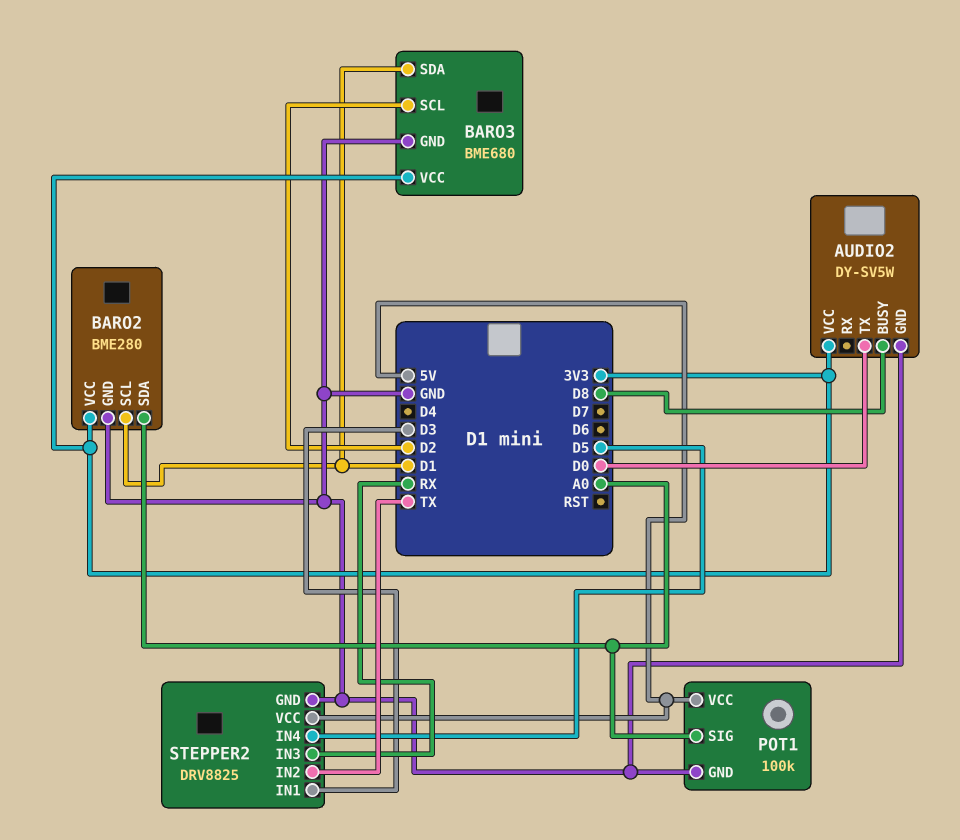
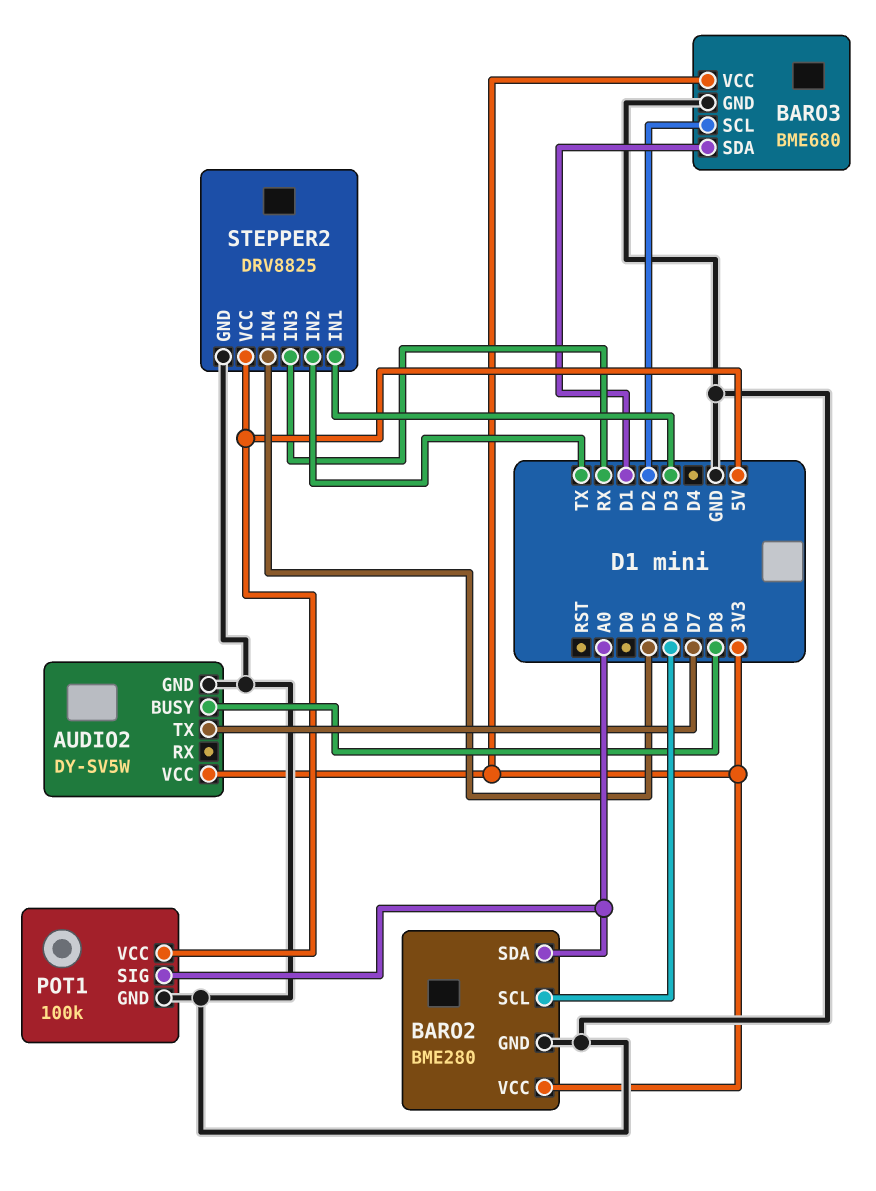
AUDIO2 pin TX: D0 -> D7
BARO2 pin SCL: D1 -> D6

